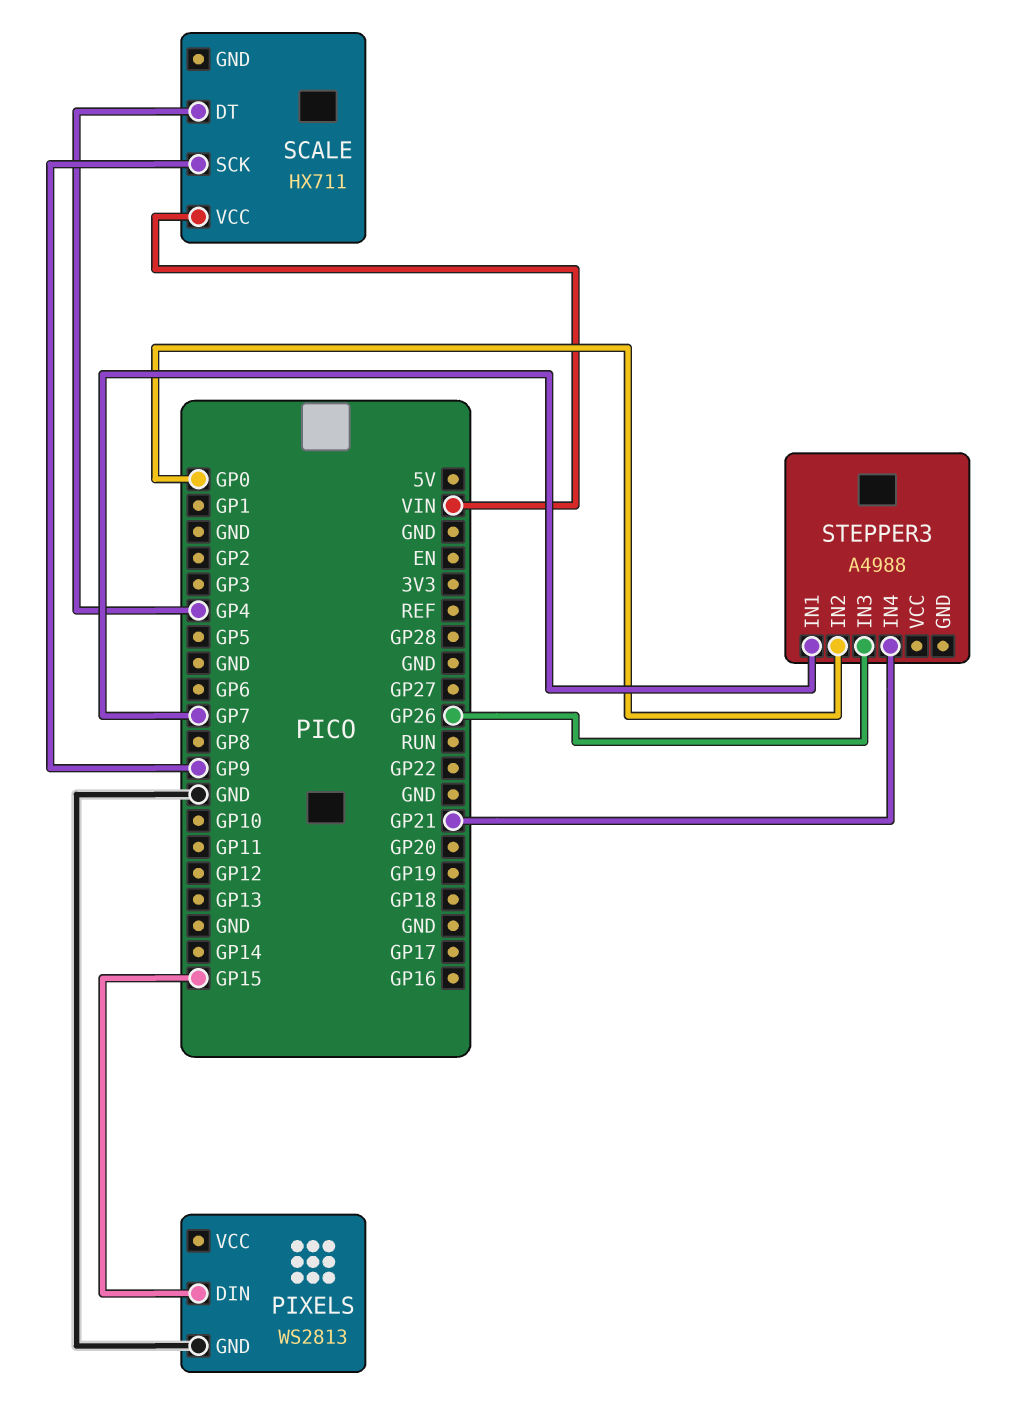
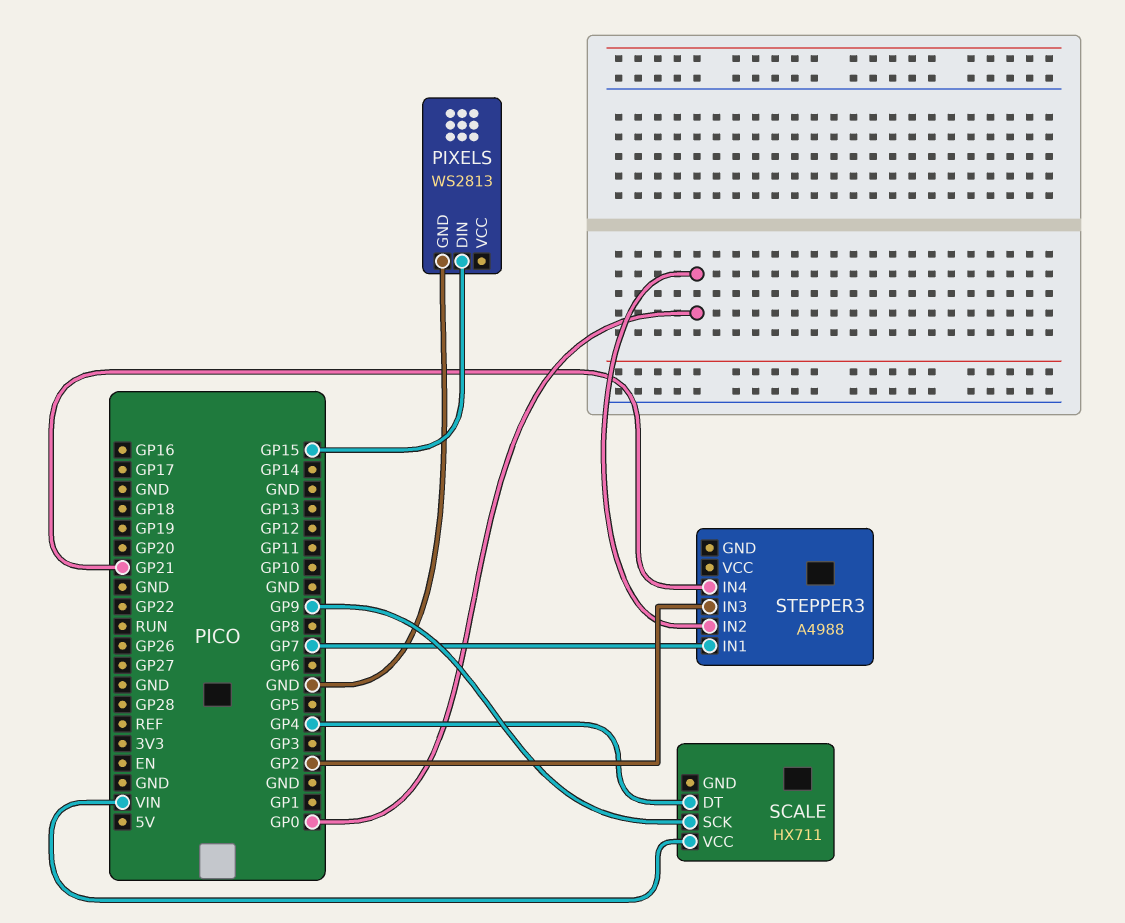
STEPPER3 pin IN3: GP26 -> GP2

